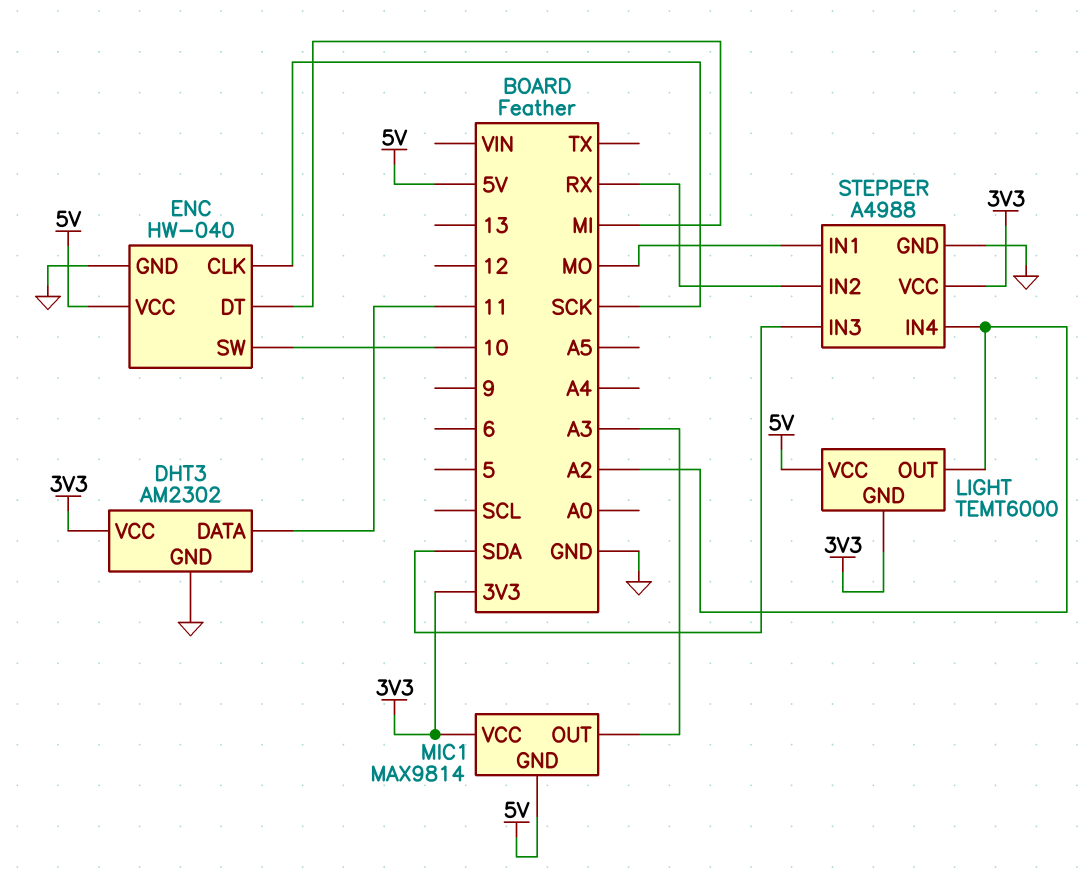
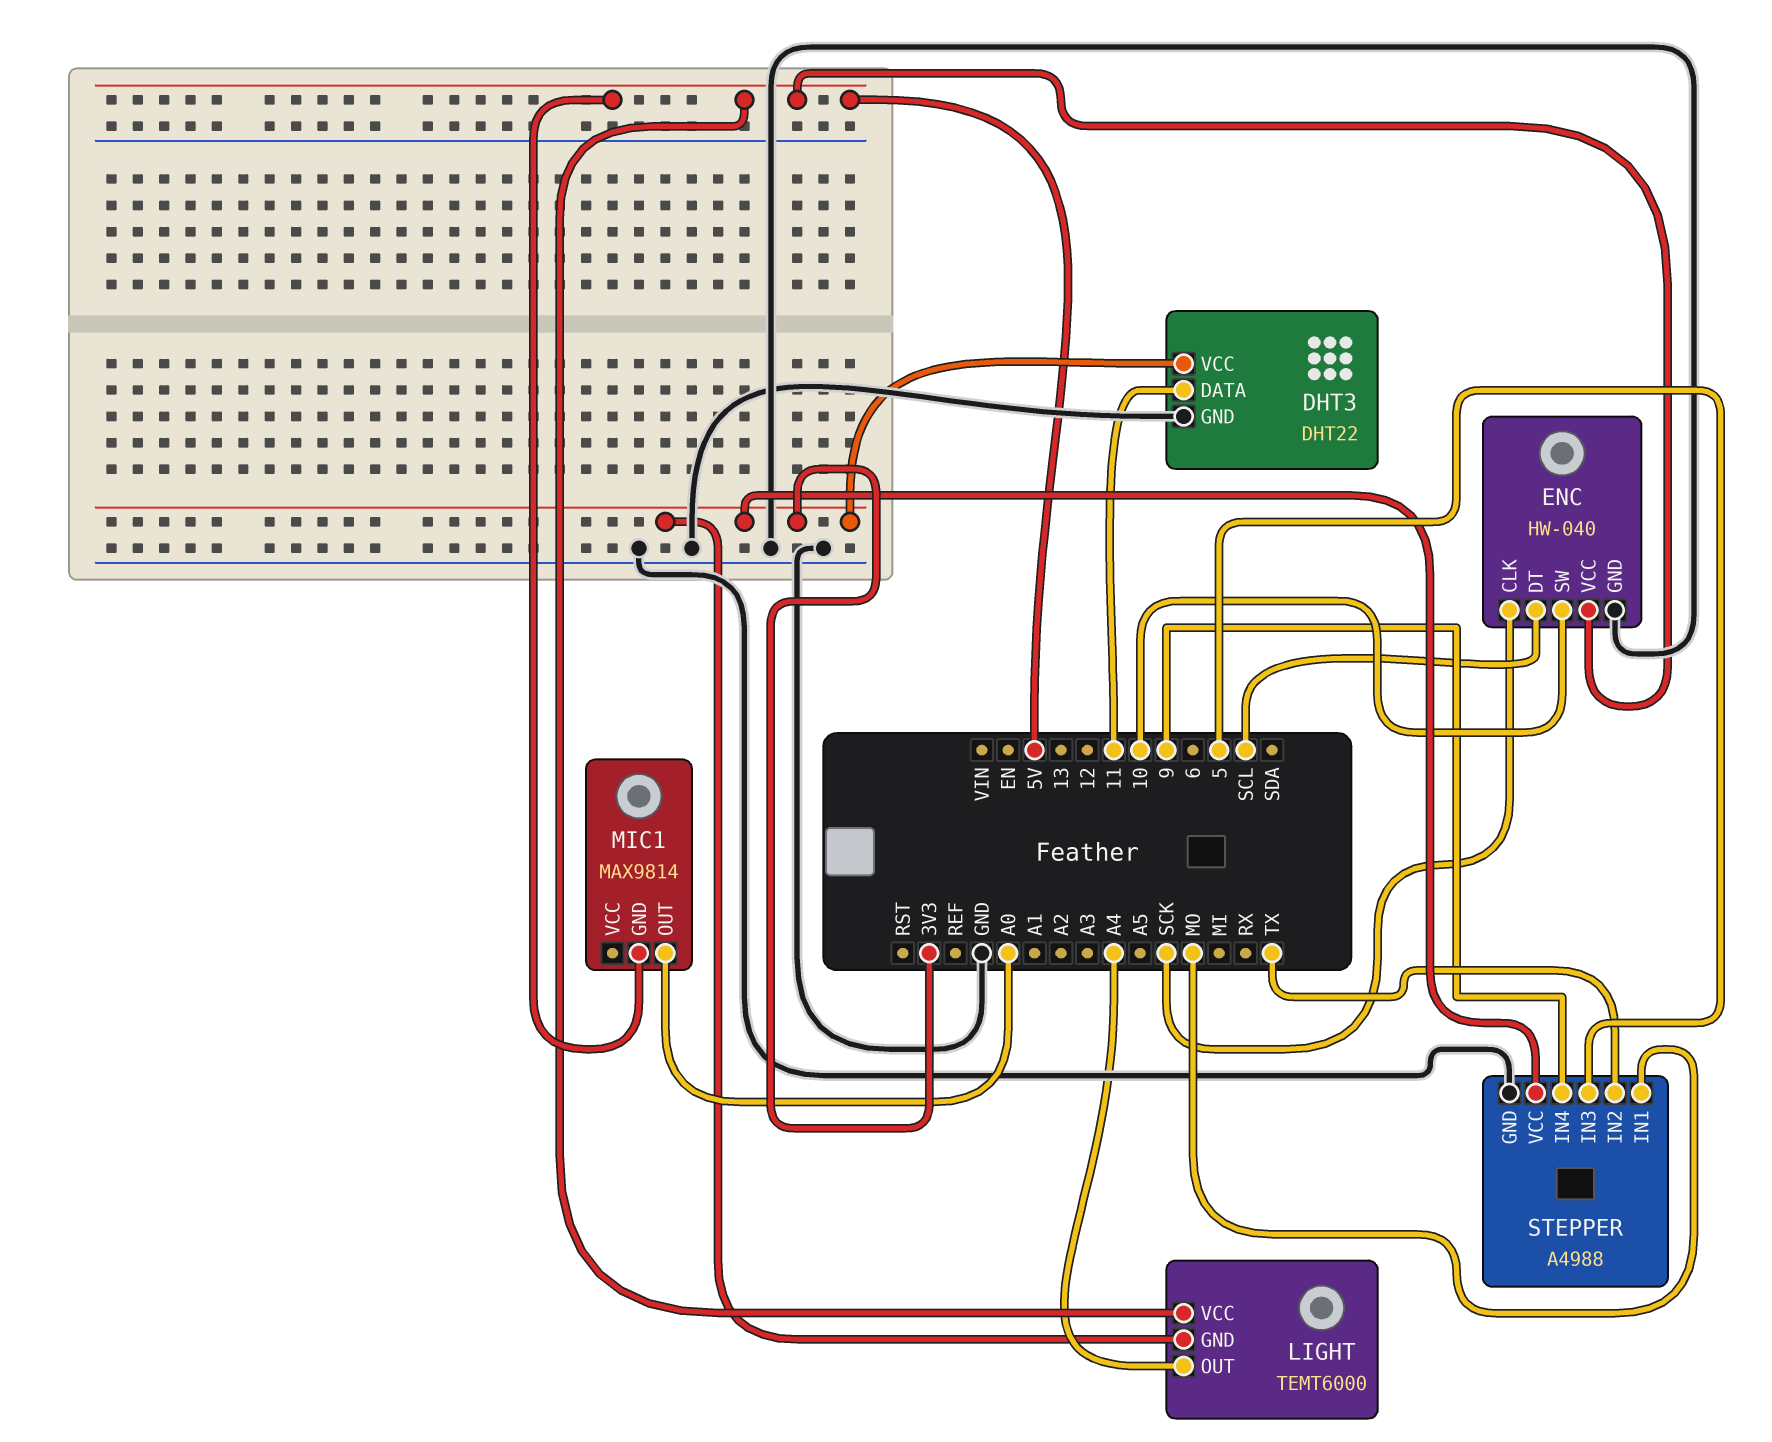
DHT3: AM2302 -> DHT22
ENC pin DT: MI -> SCL
LIGHT pin OUT: A2 -> A4
MIC1 pin OUT: A3 -> A0
MIC1 pin VCC: 3V3 -> none
STEPPER pin IN2: RX -> TX
STEPPER pin IN3: SDA -> 5
STEPPER pin IN4: A2 -> 9

